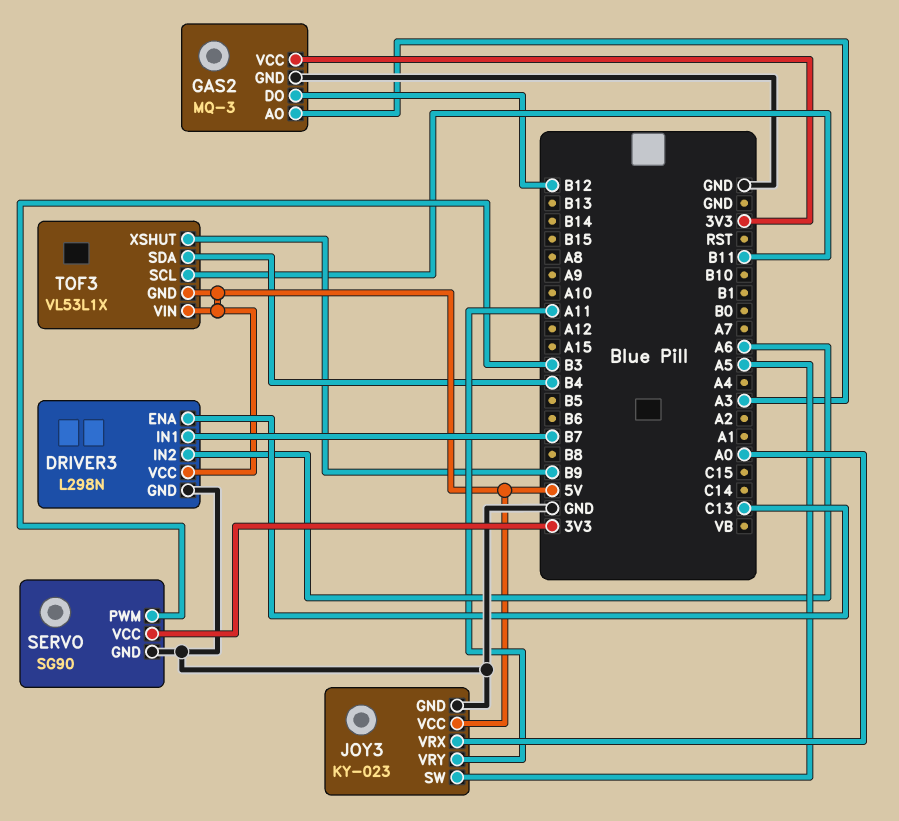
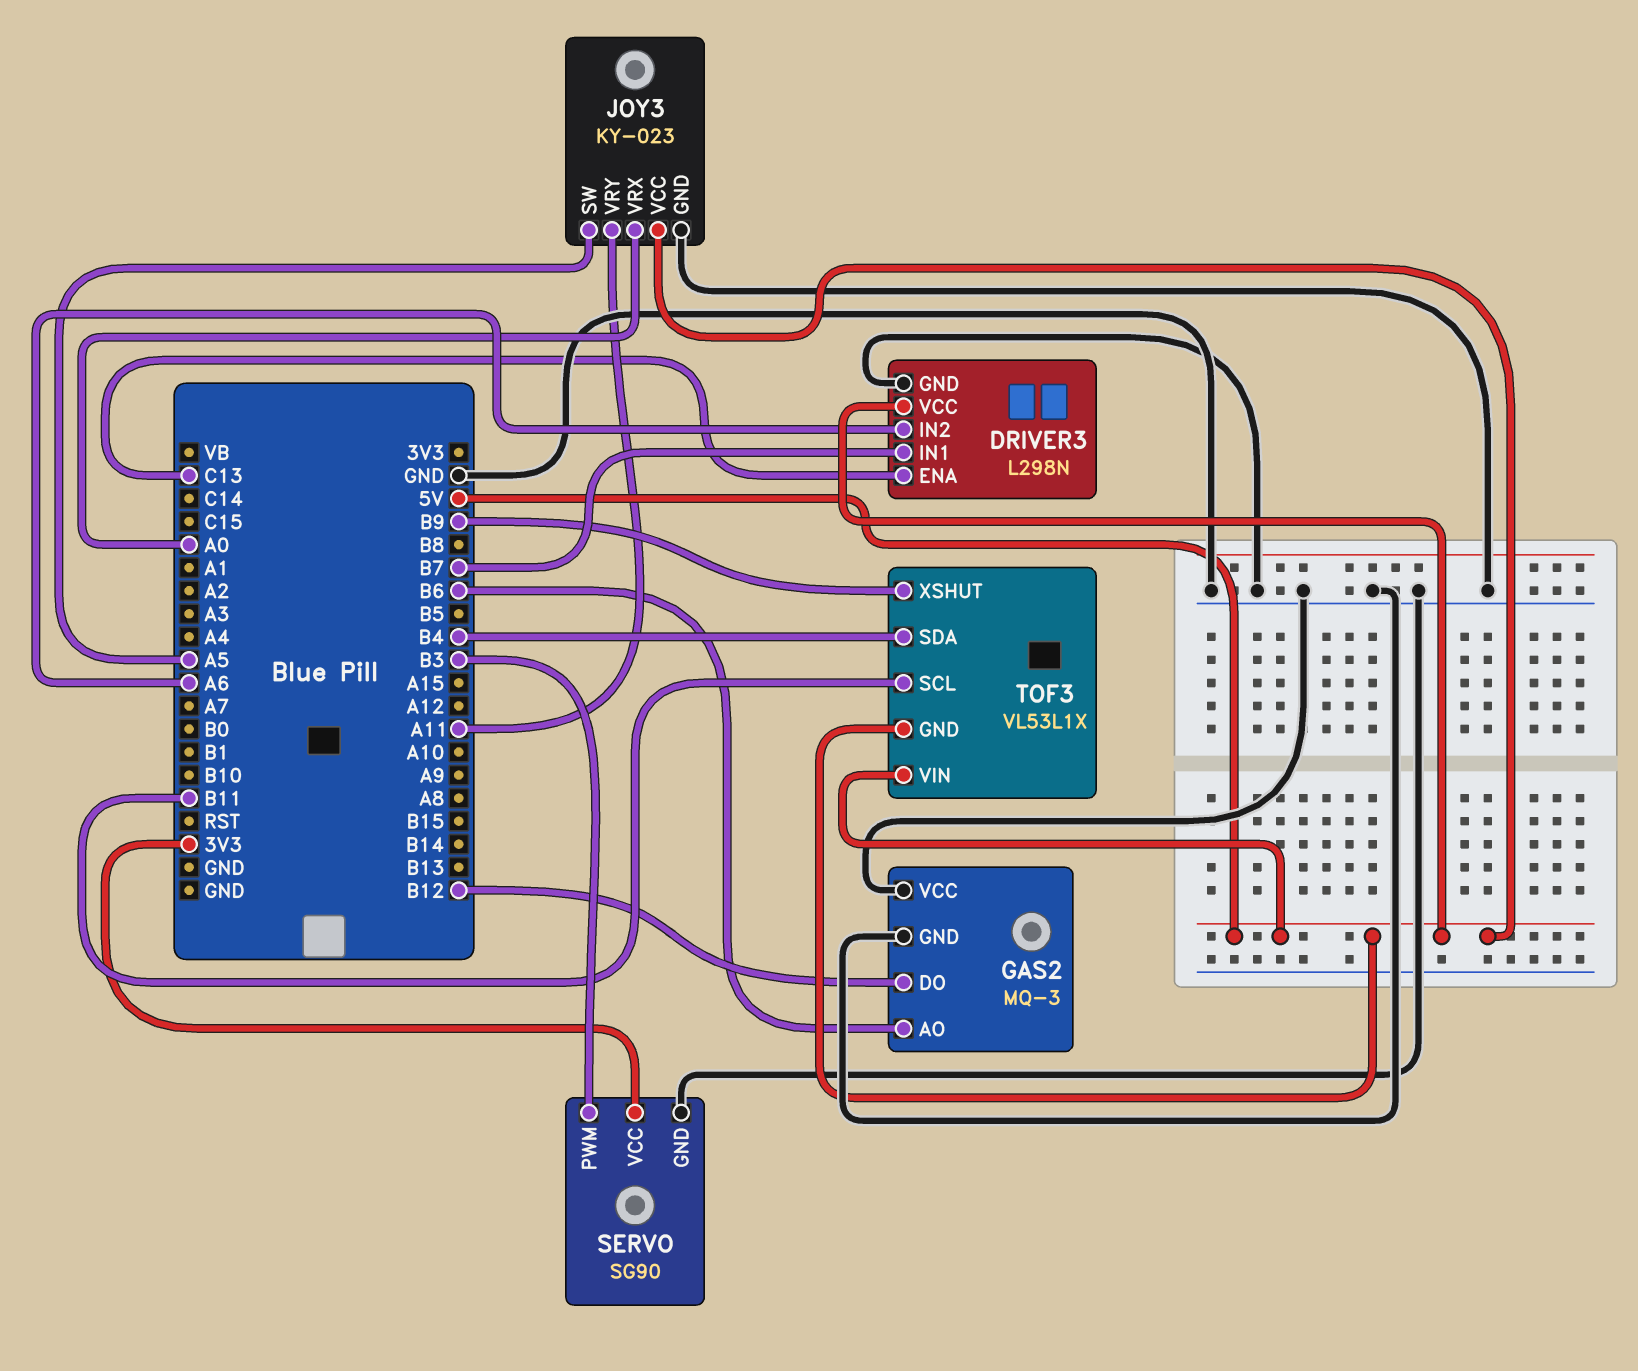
GAS2 pin AO: A3 -> B6
GAS2 pin VCC: 3V3 -> GND

